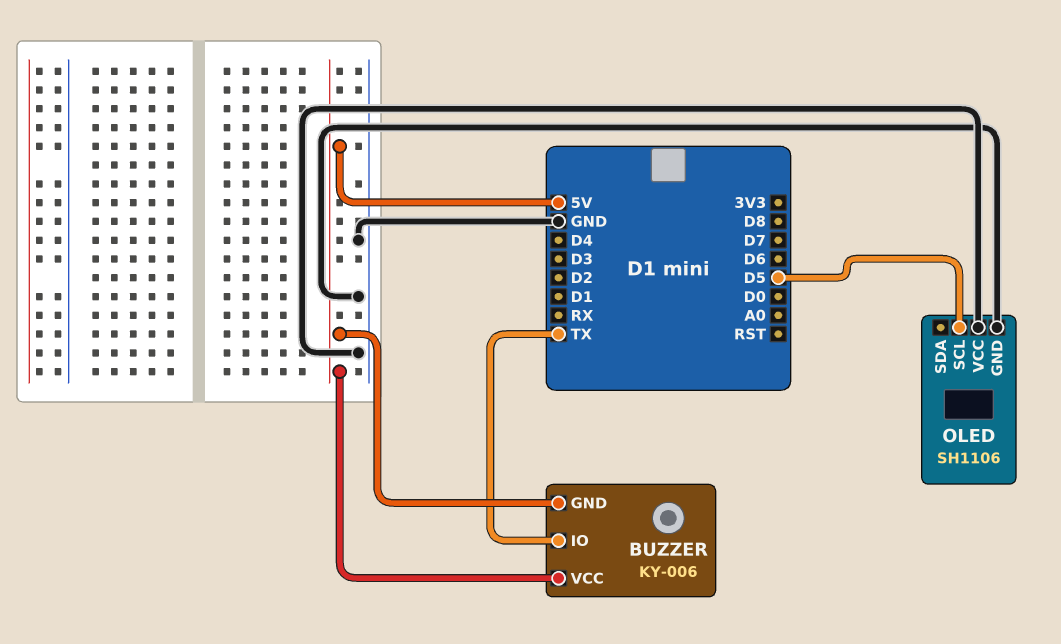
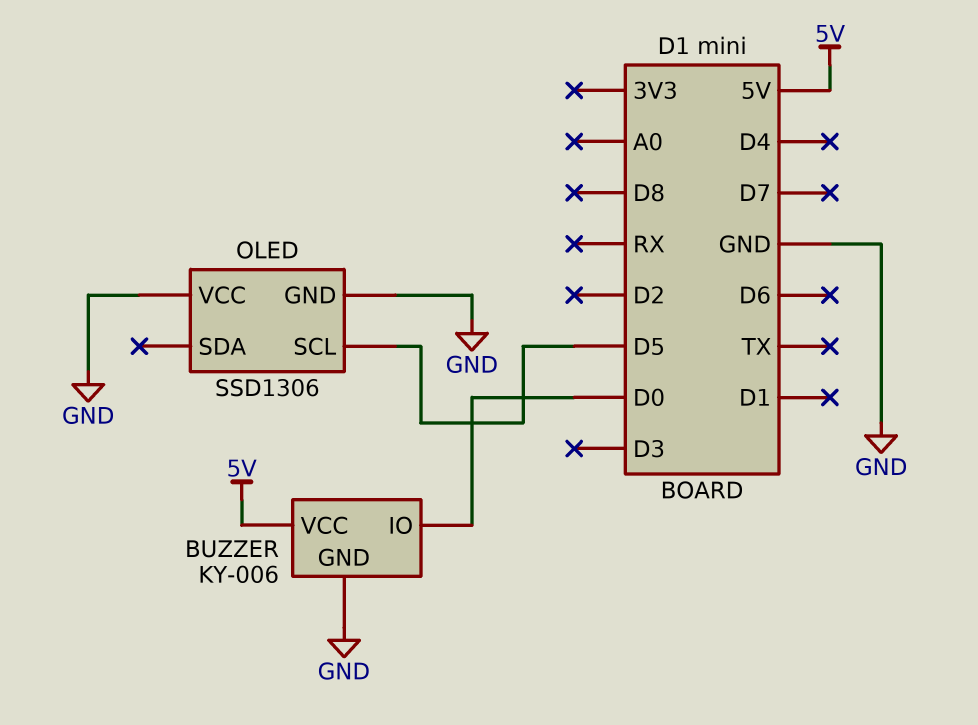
BUZZER pin GND: 5V -> GND
BUZZER pin IO: TX -> D0
OLED: SH1106 -> SSD1306

